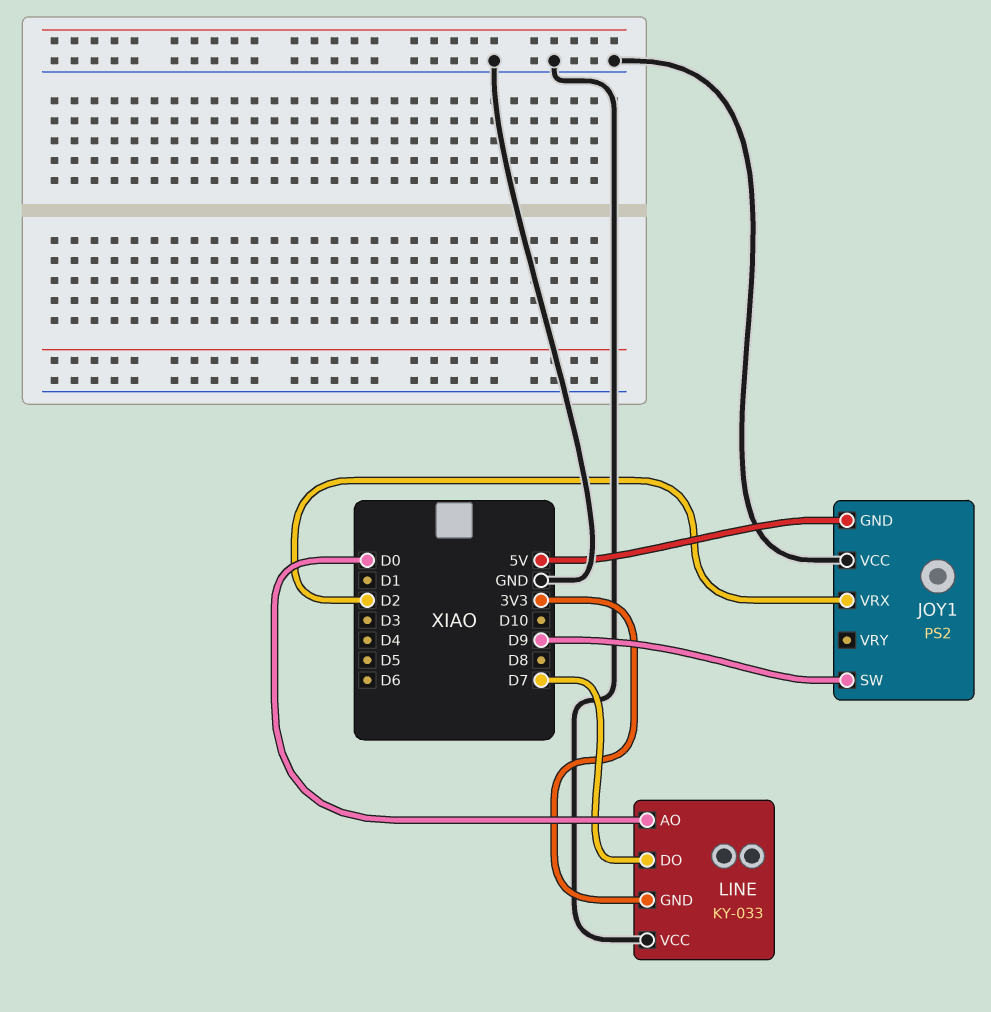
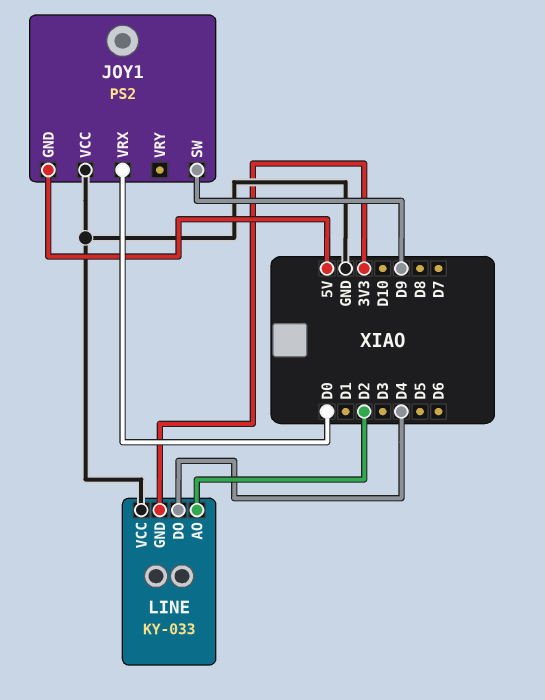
JOY1 pin VRX: D2 -> D0
LINE pin AO: D0 -> D2
LINE pin DO: D7 -> D4

